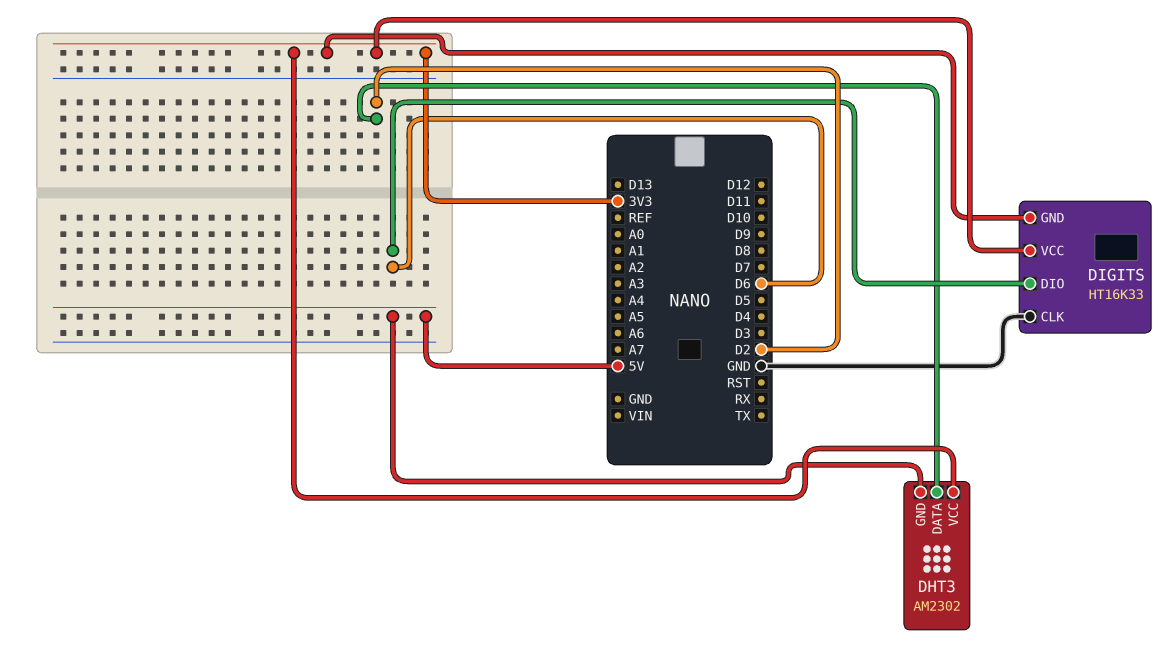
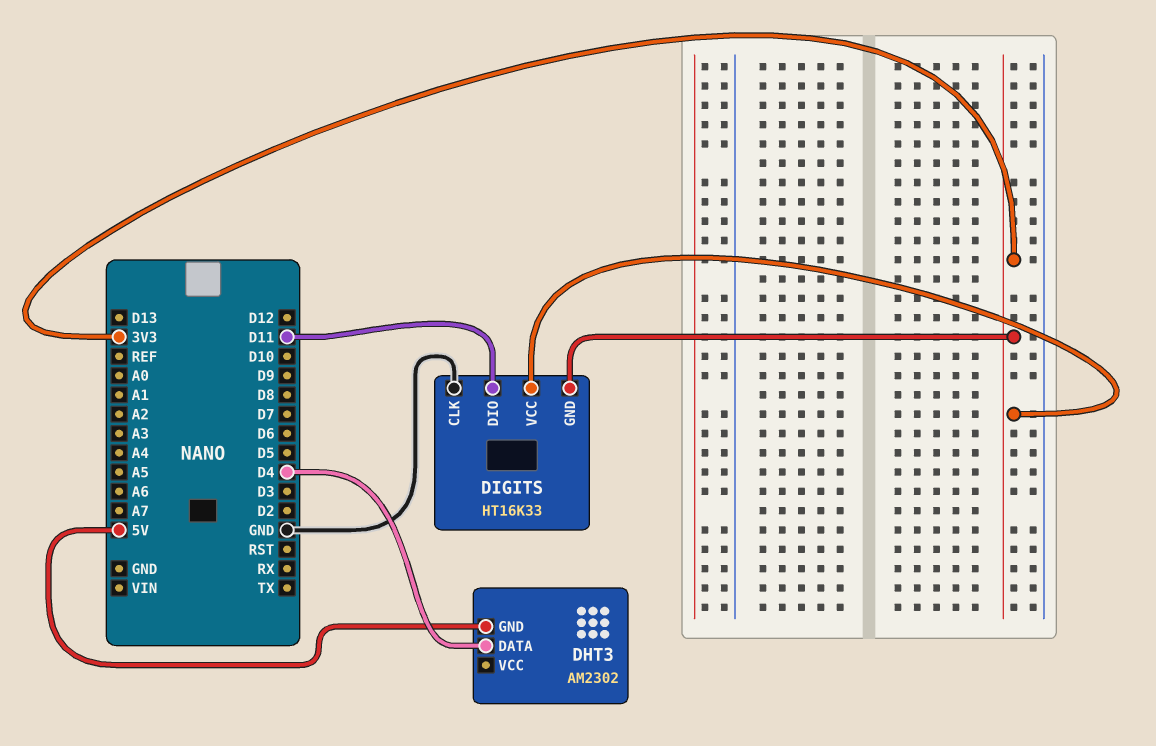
DHT3 pin DATA: D2 -> D4
DHT3 pin VCC: 3V3 -> none
DIGITS pin DIO: D6 -> D11

